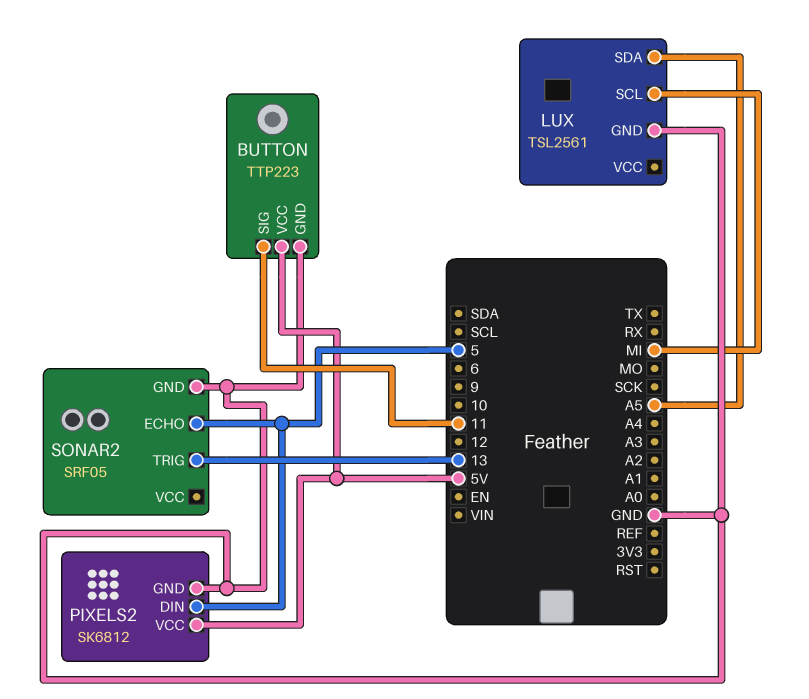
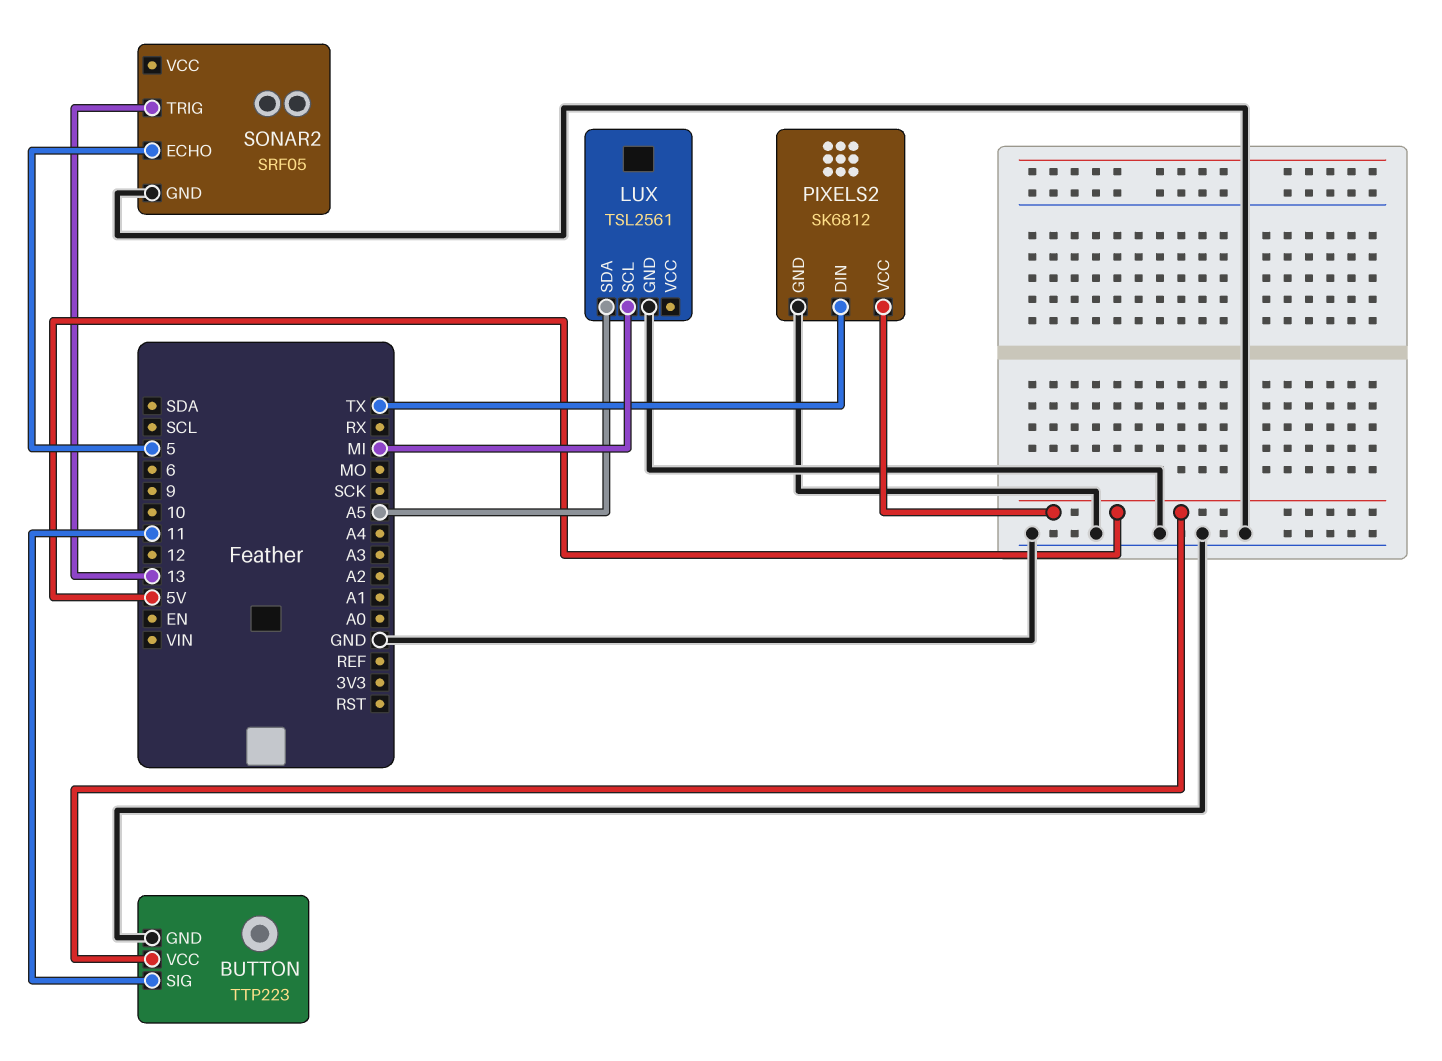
PIXELS2 pin DIN: 5 -> TX

